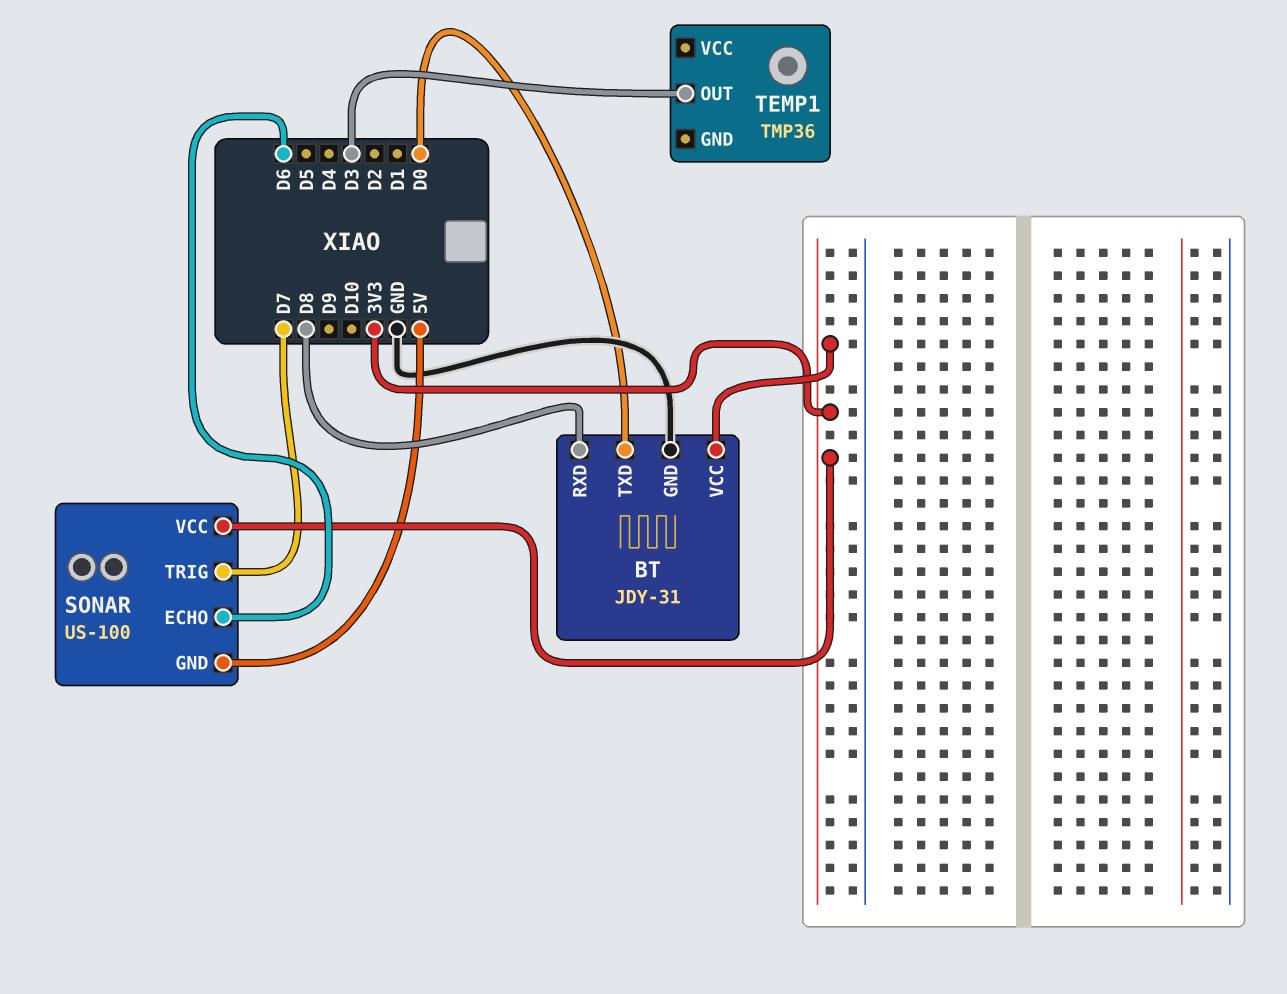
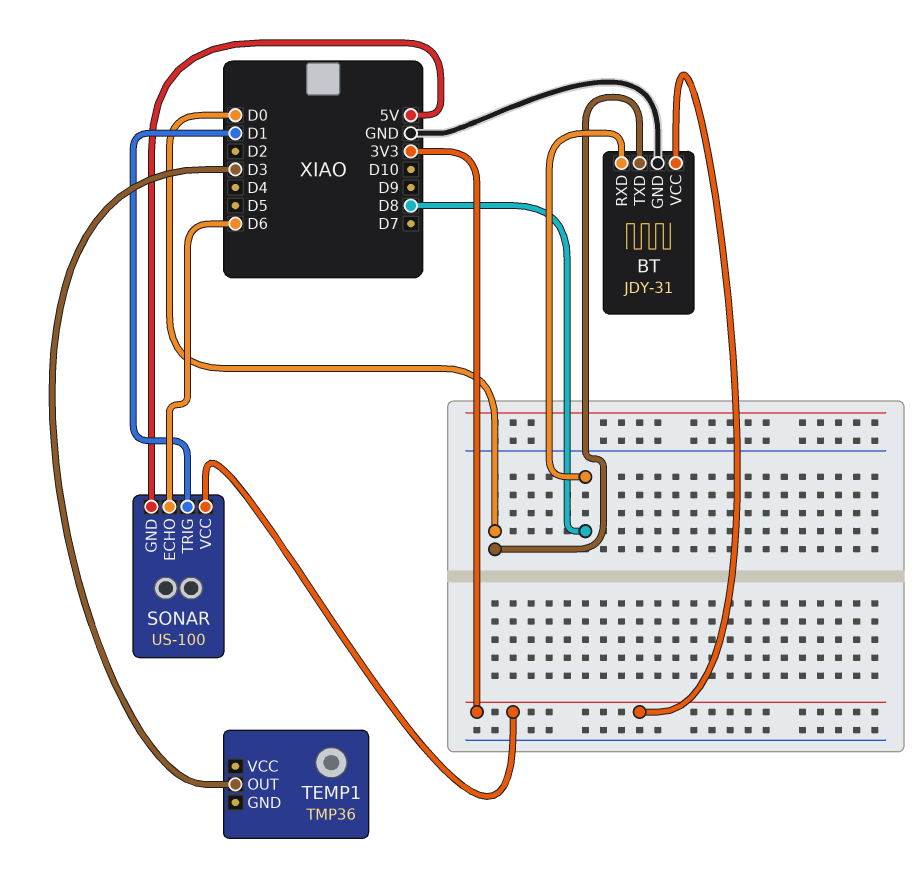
SONAR pin TRIG: D7 -> D1

